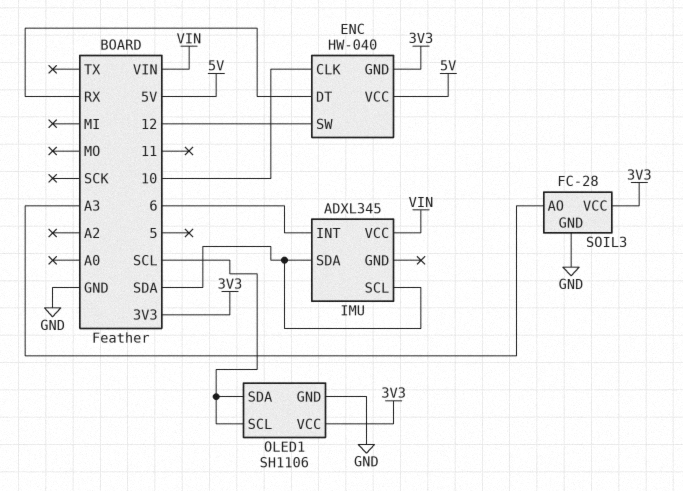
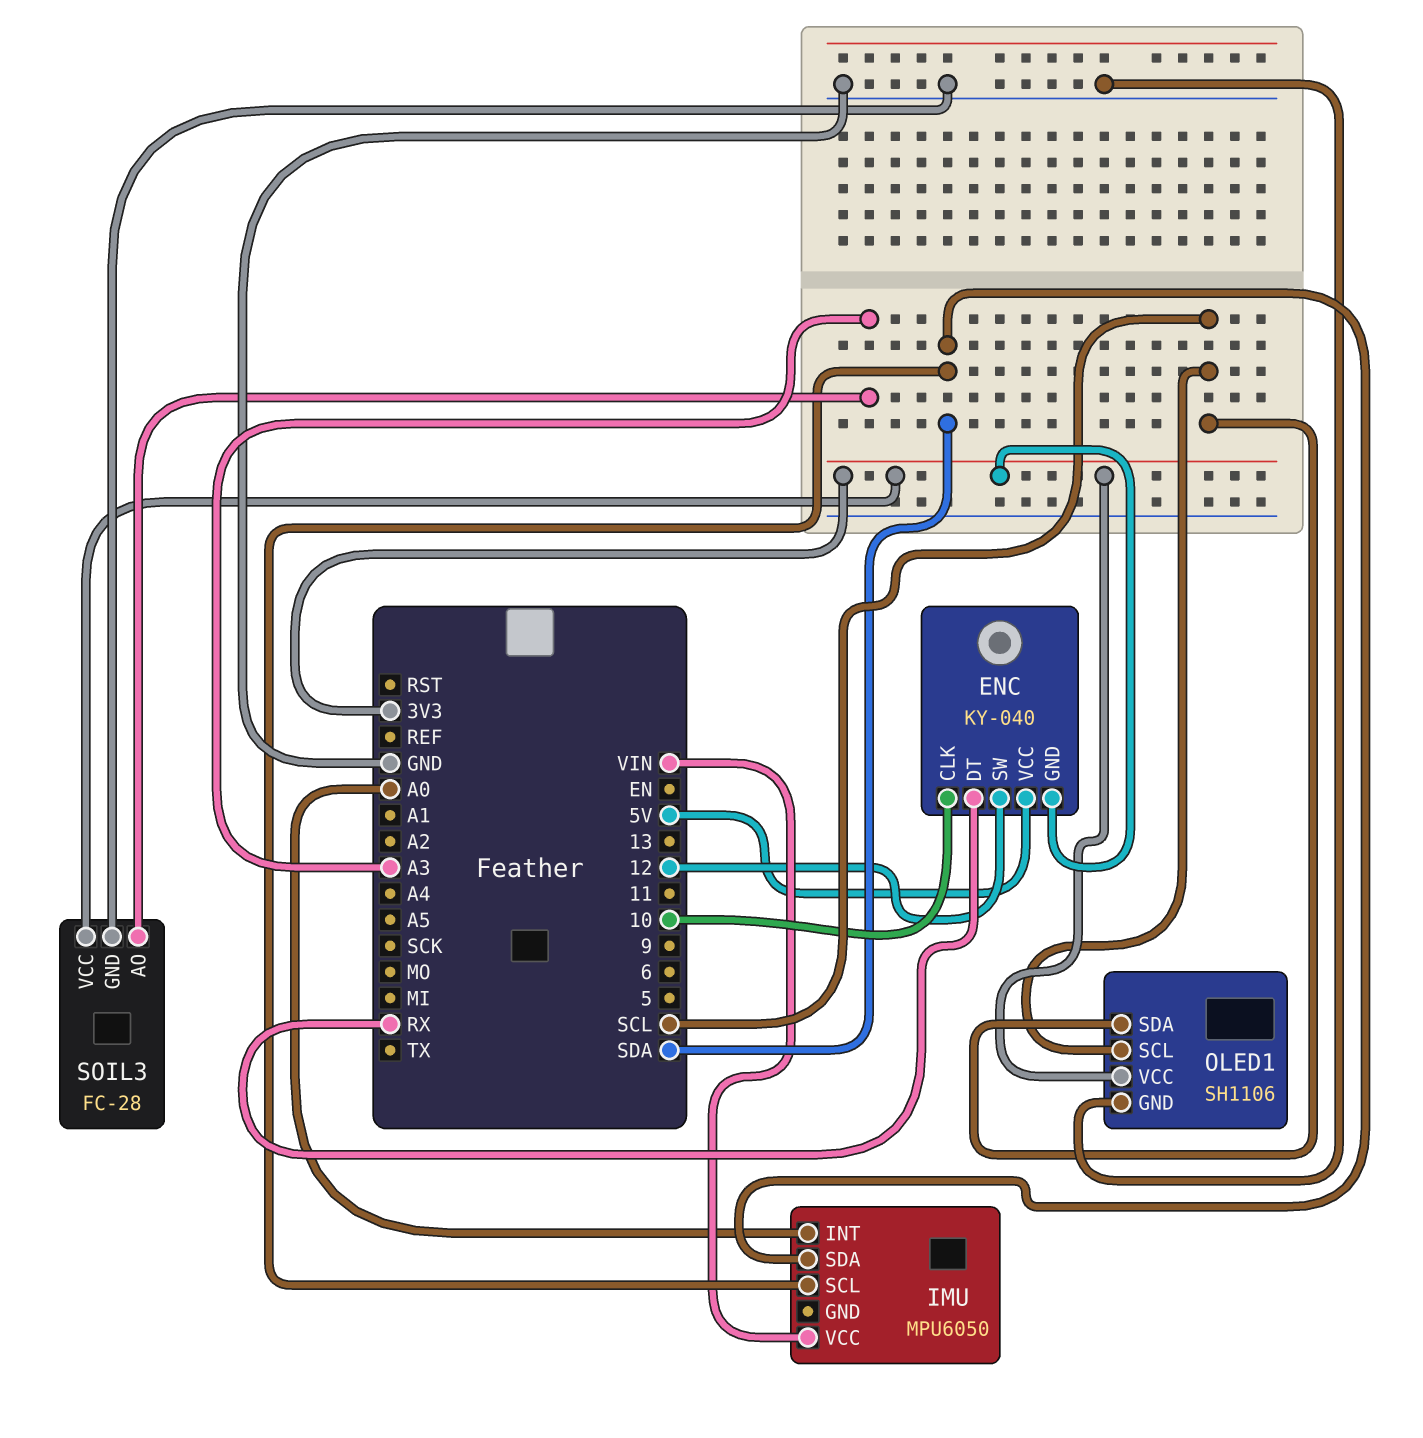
ENC: HW-040 -> KY-040
IMU: ADXL345 -> MPU6050
IMU pin INT: 6 -> A0

